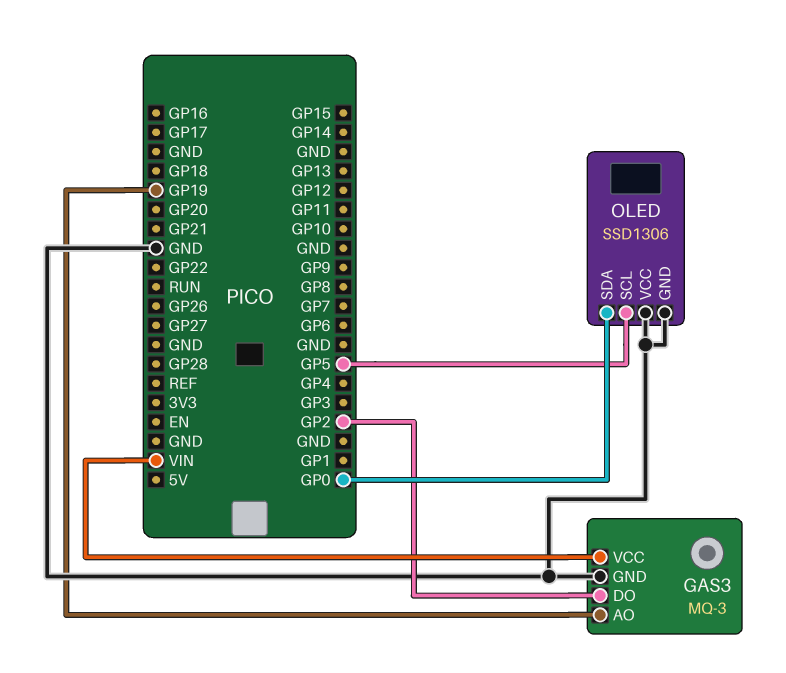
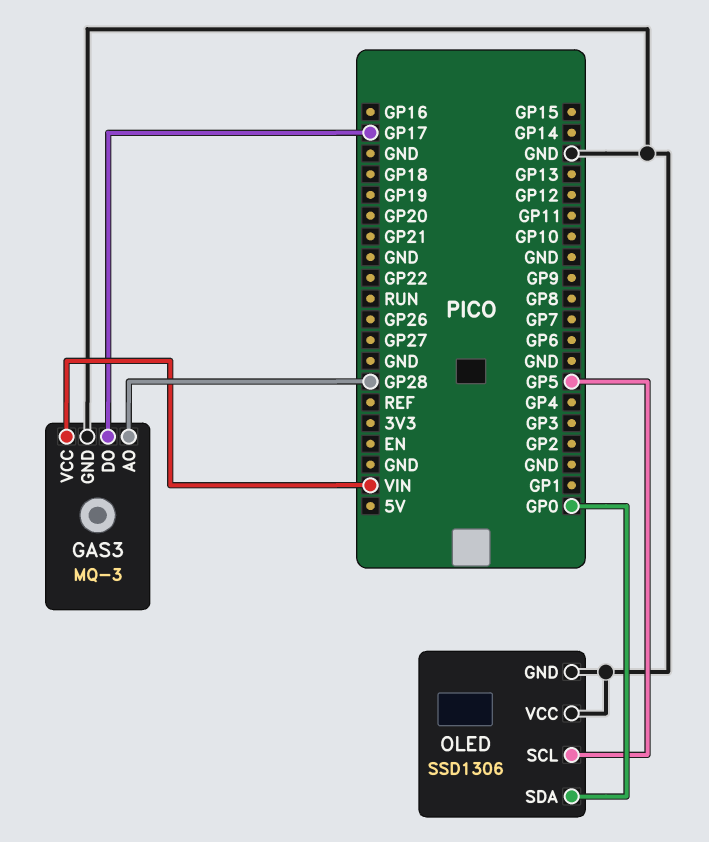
GAS3 pin AO: GP19 -> GP28
GAS3 pin DO: GP2 -> GP17

